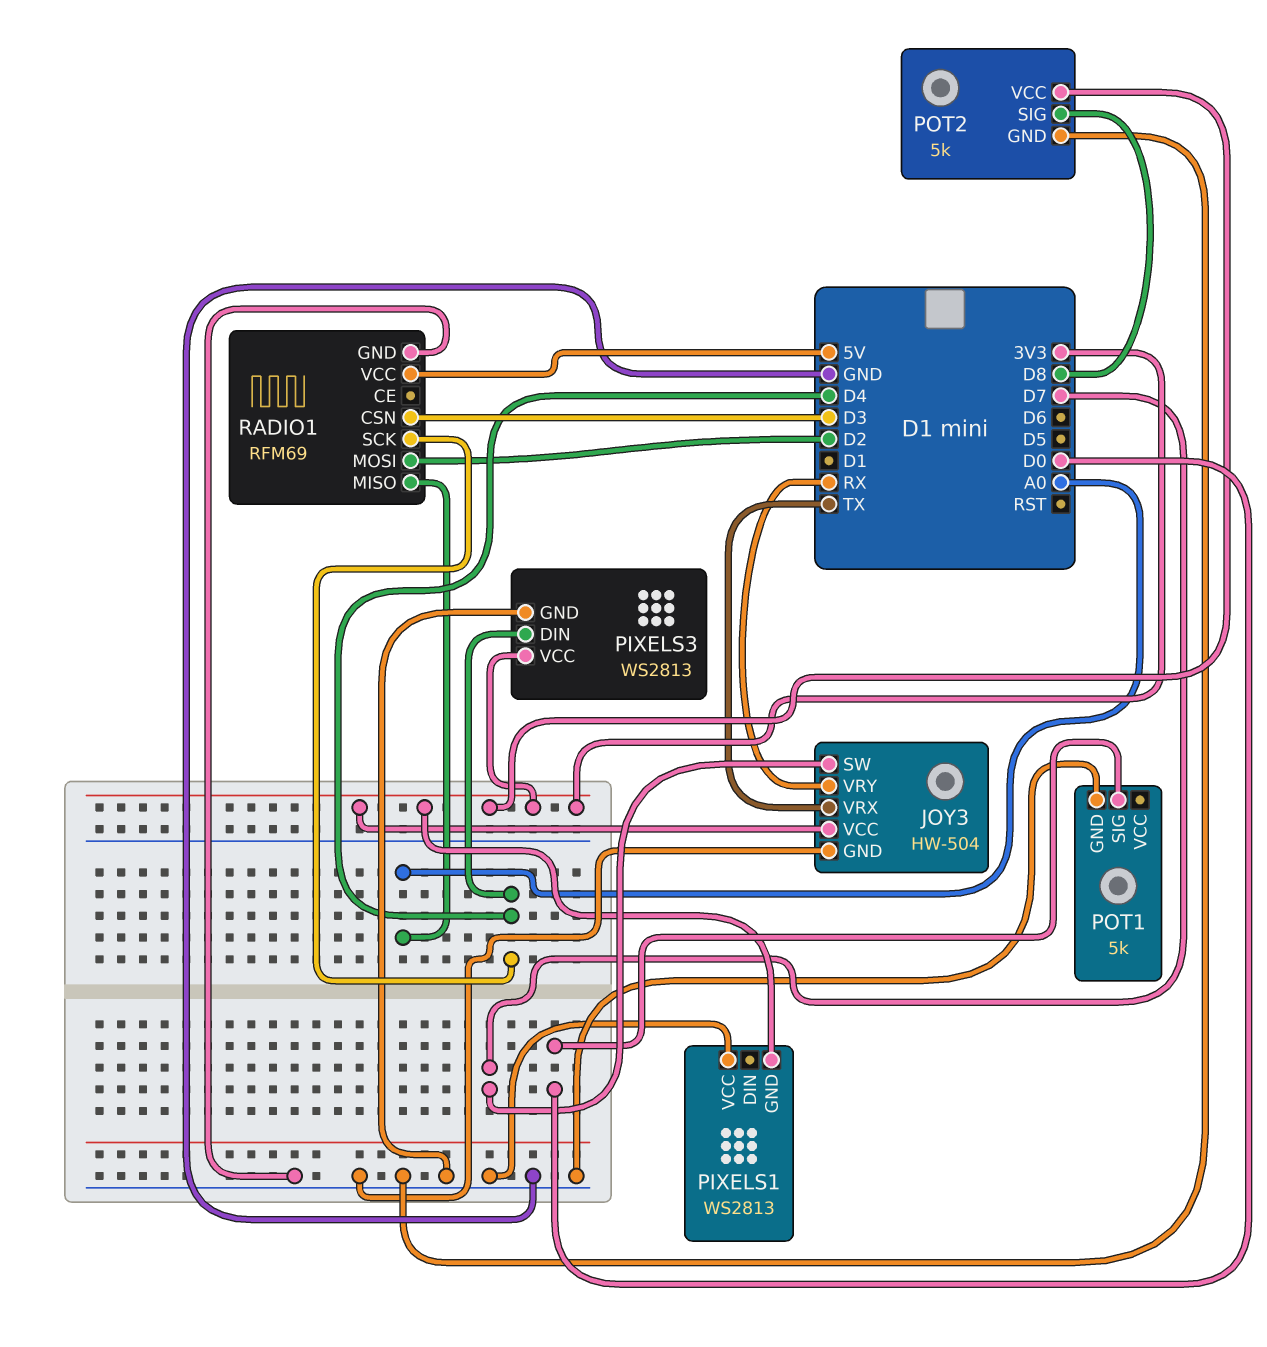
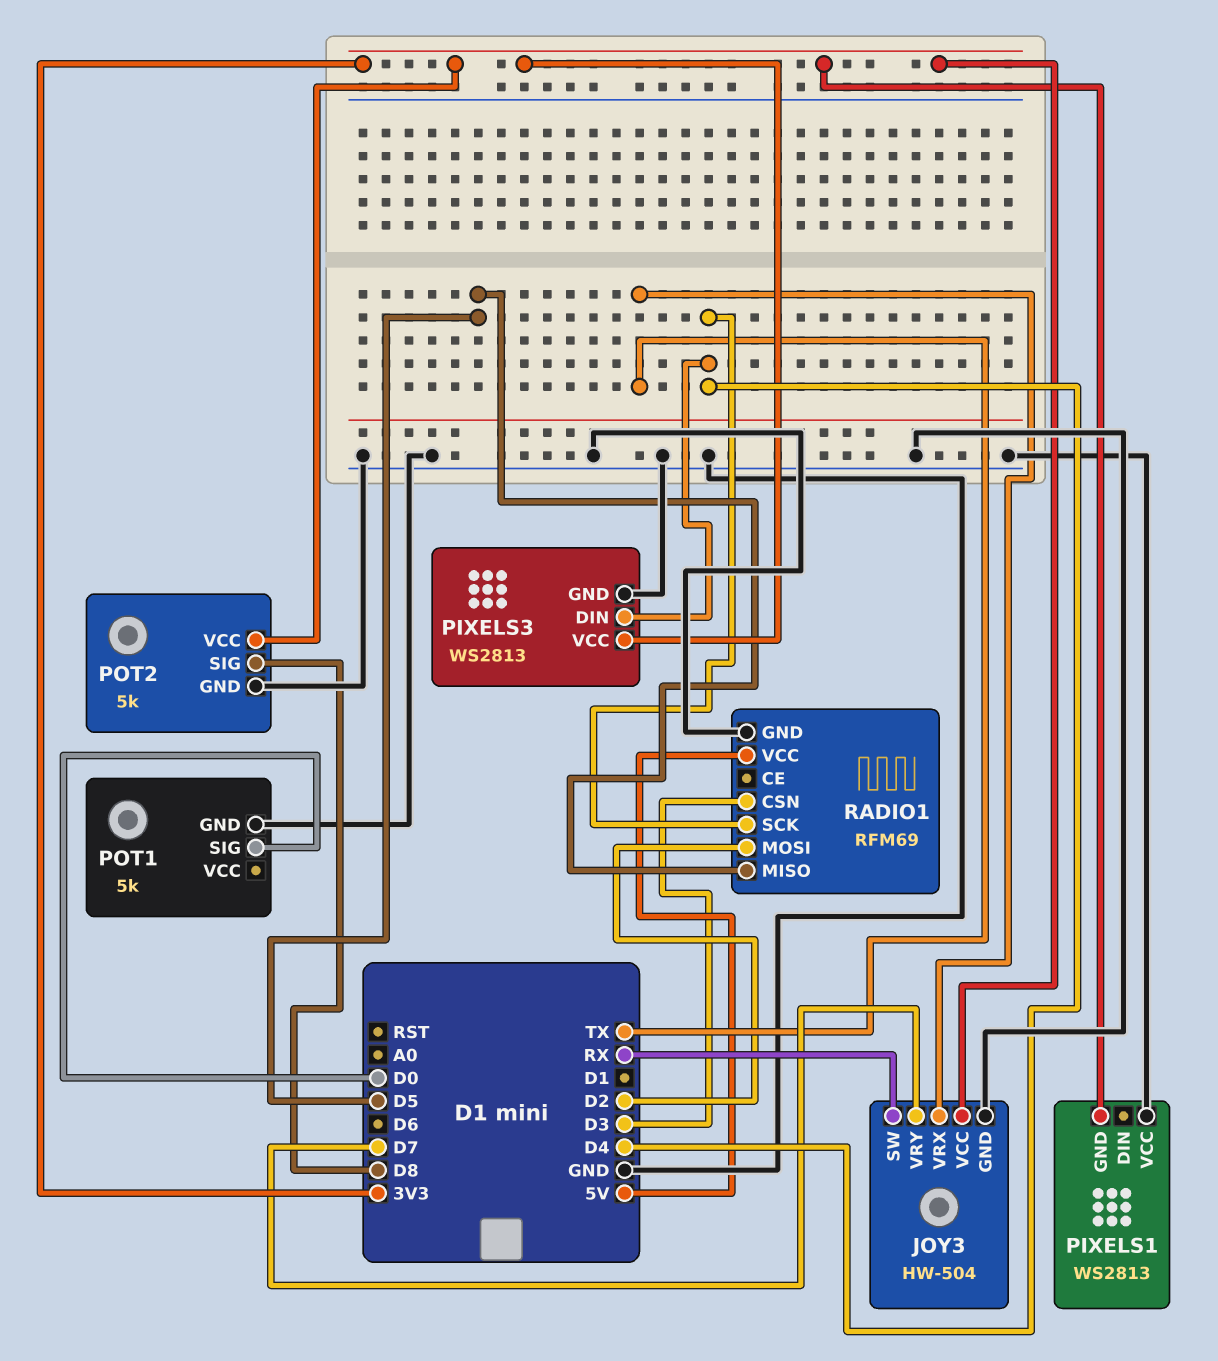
JOY3 pin SW: D7 -> RX
JOY3 pin VRY: RX -> D7
RADIO1 pin MISO: A0 -> D5

